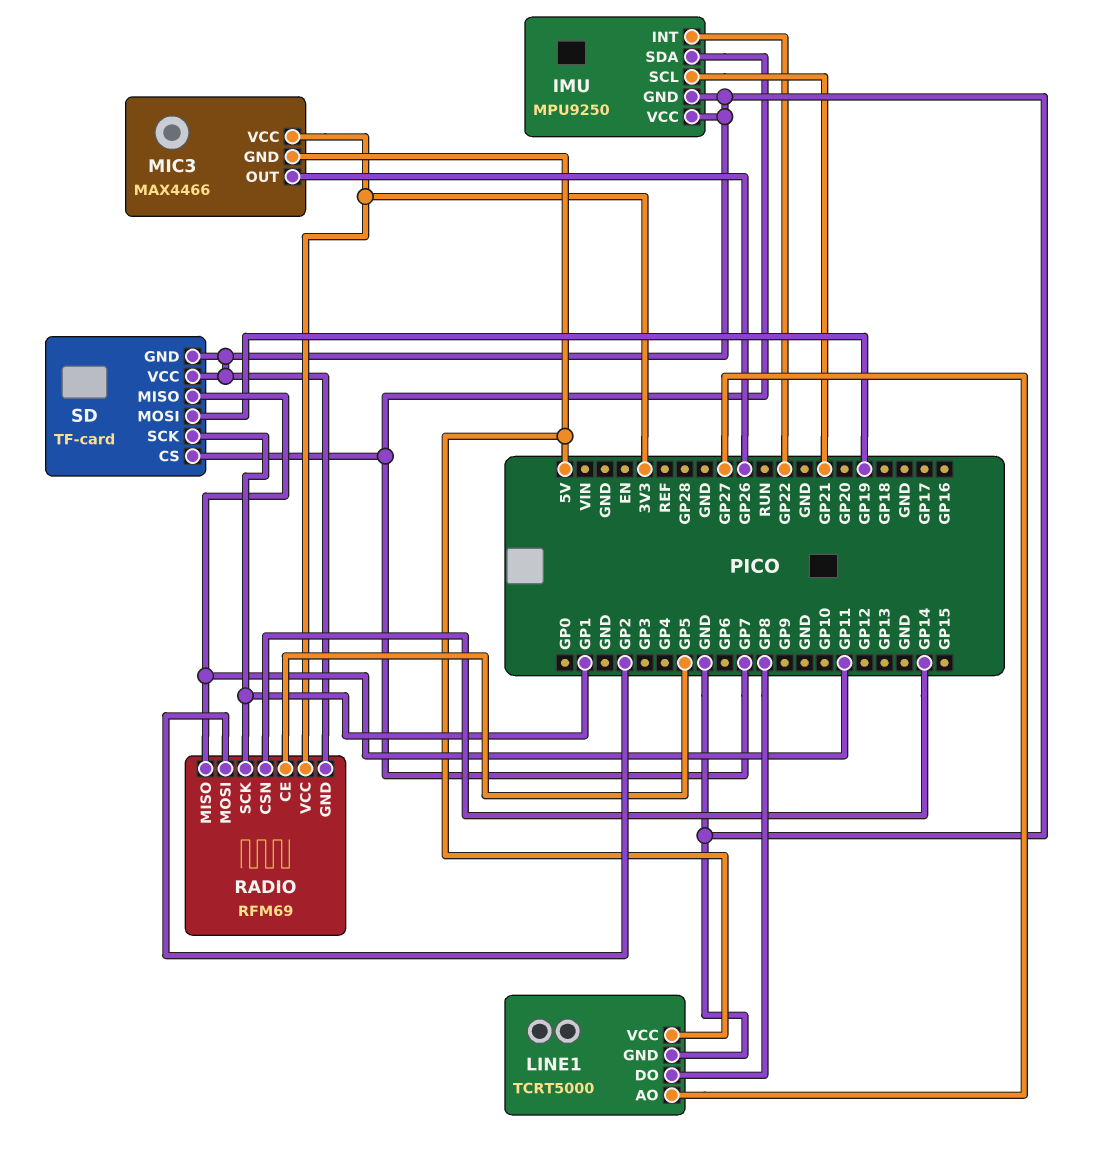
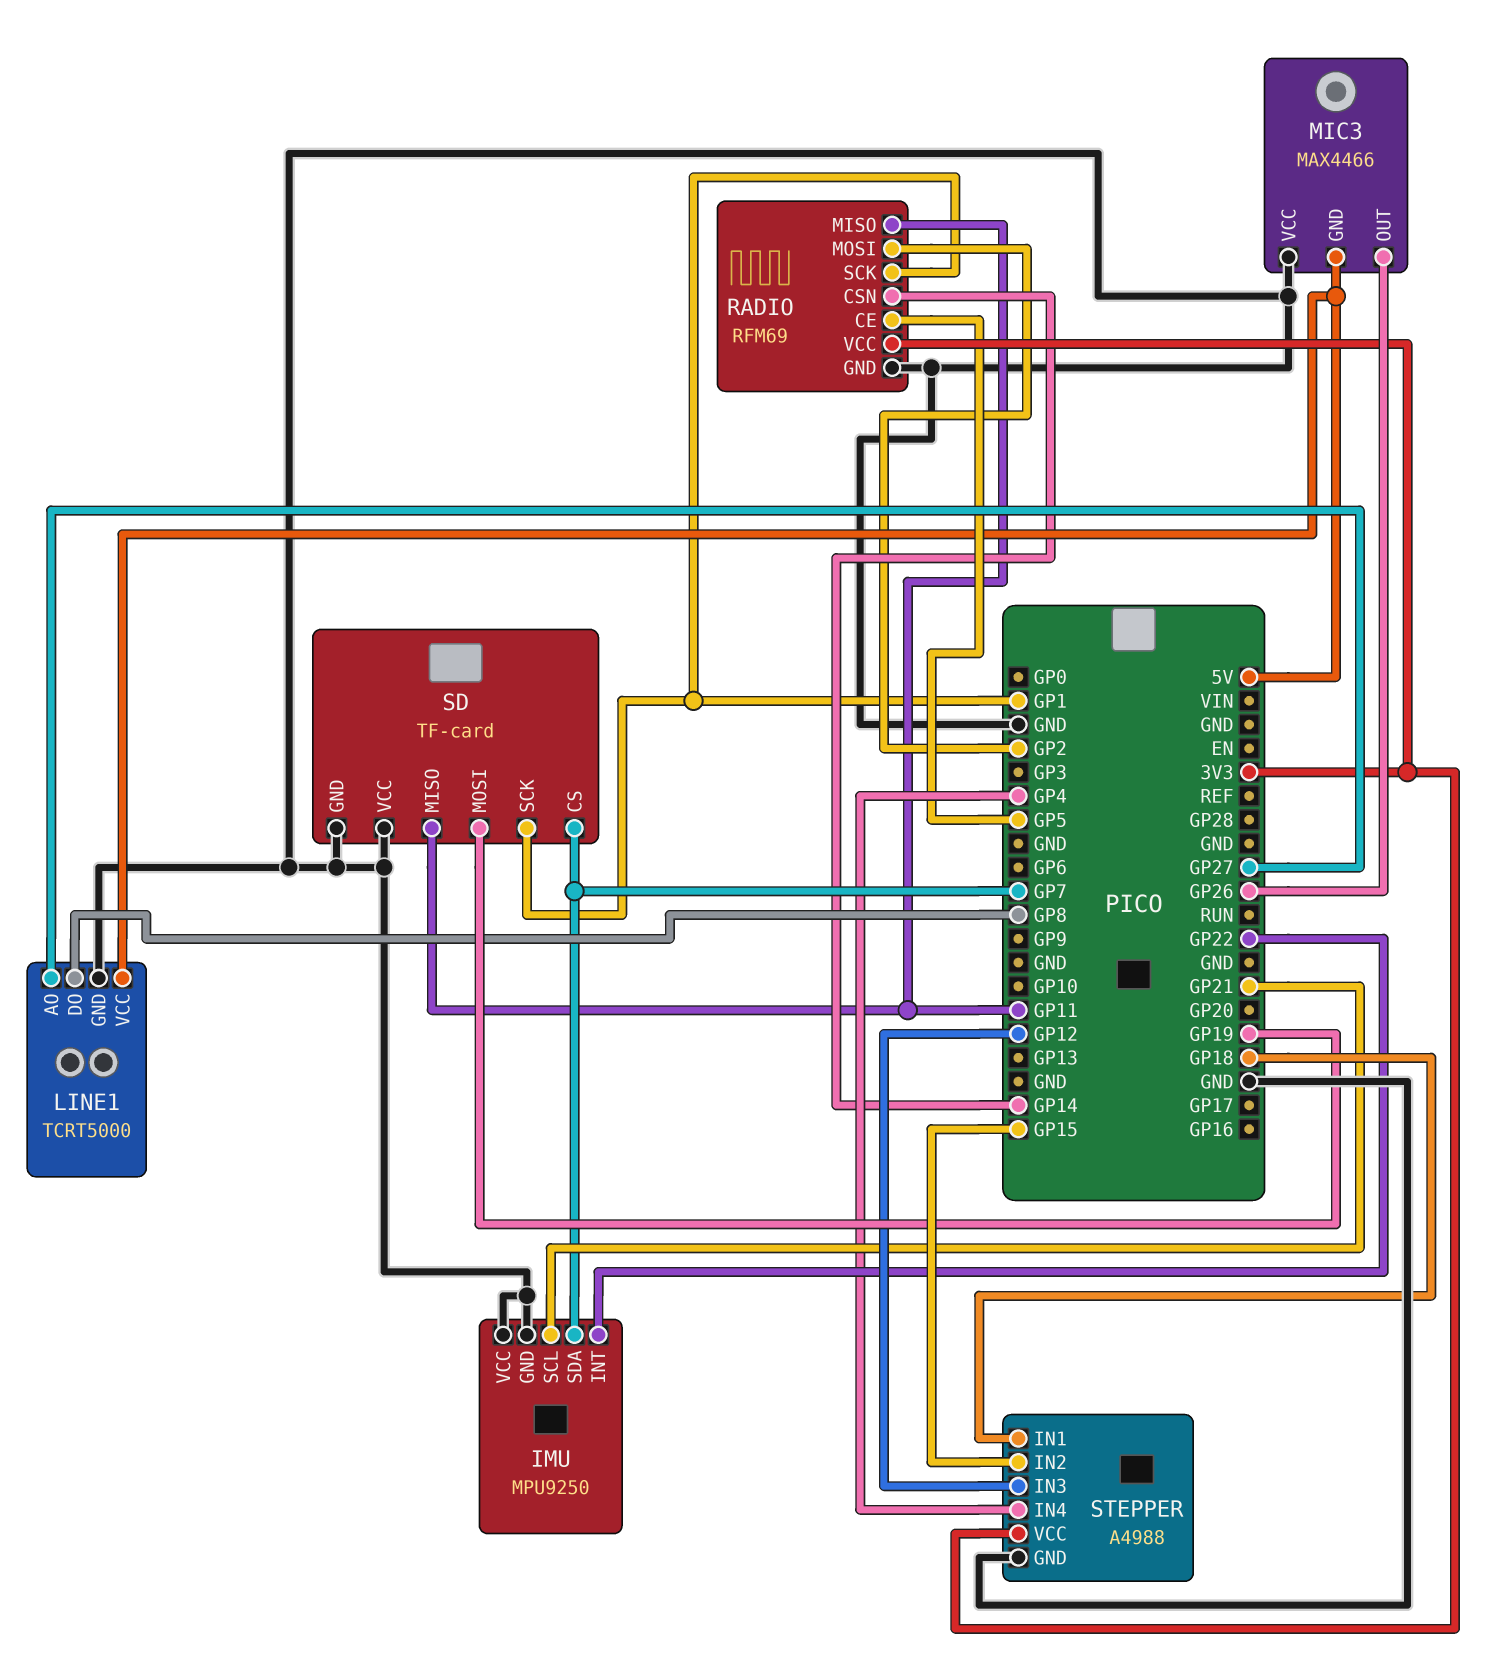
MIC3 pin VCC: 3V3 -> GND
STEPPER: none -> A4988
STEPPER pin GND: none -> GND
STEPPER pin IN1: none -> GP18
STEPPER pin IN2: none -> GP15
STEPPER pin IN3: none -> GP12
STEPPER pin IN4: none -> GP4
STEPPER pin VCC: none -> 3V3

